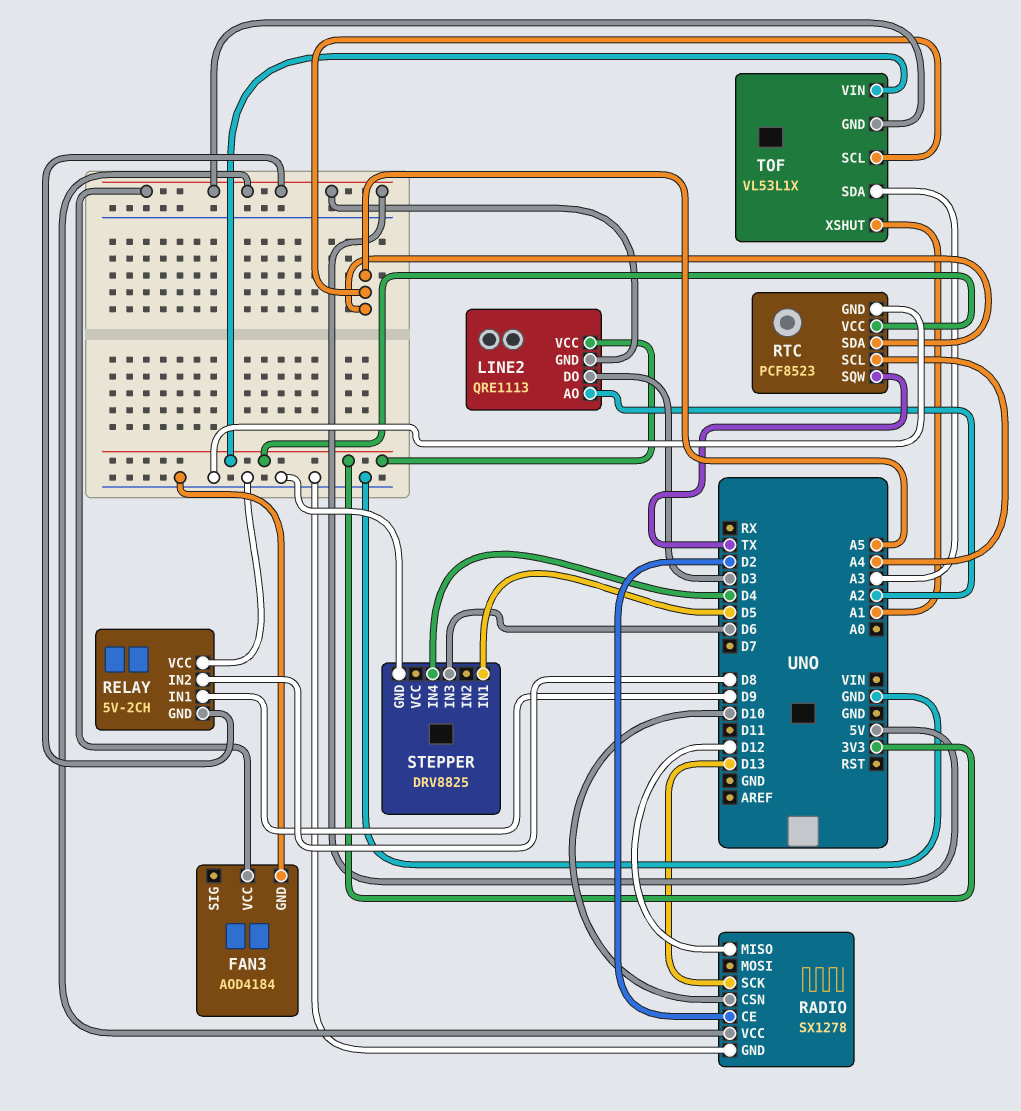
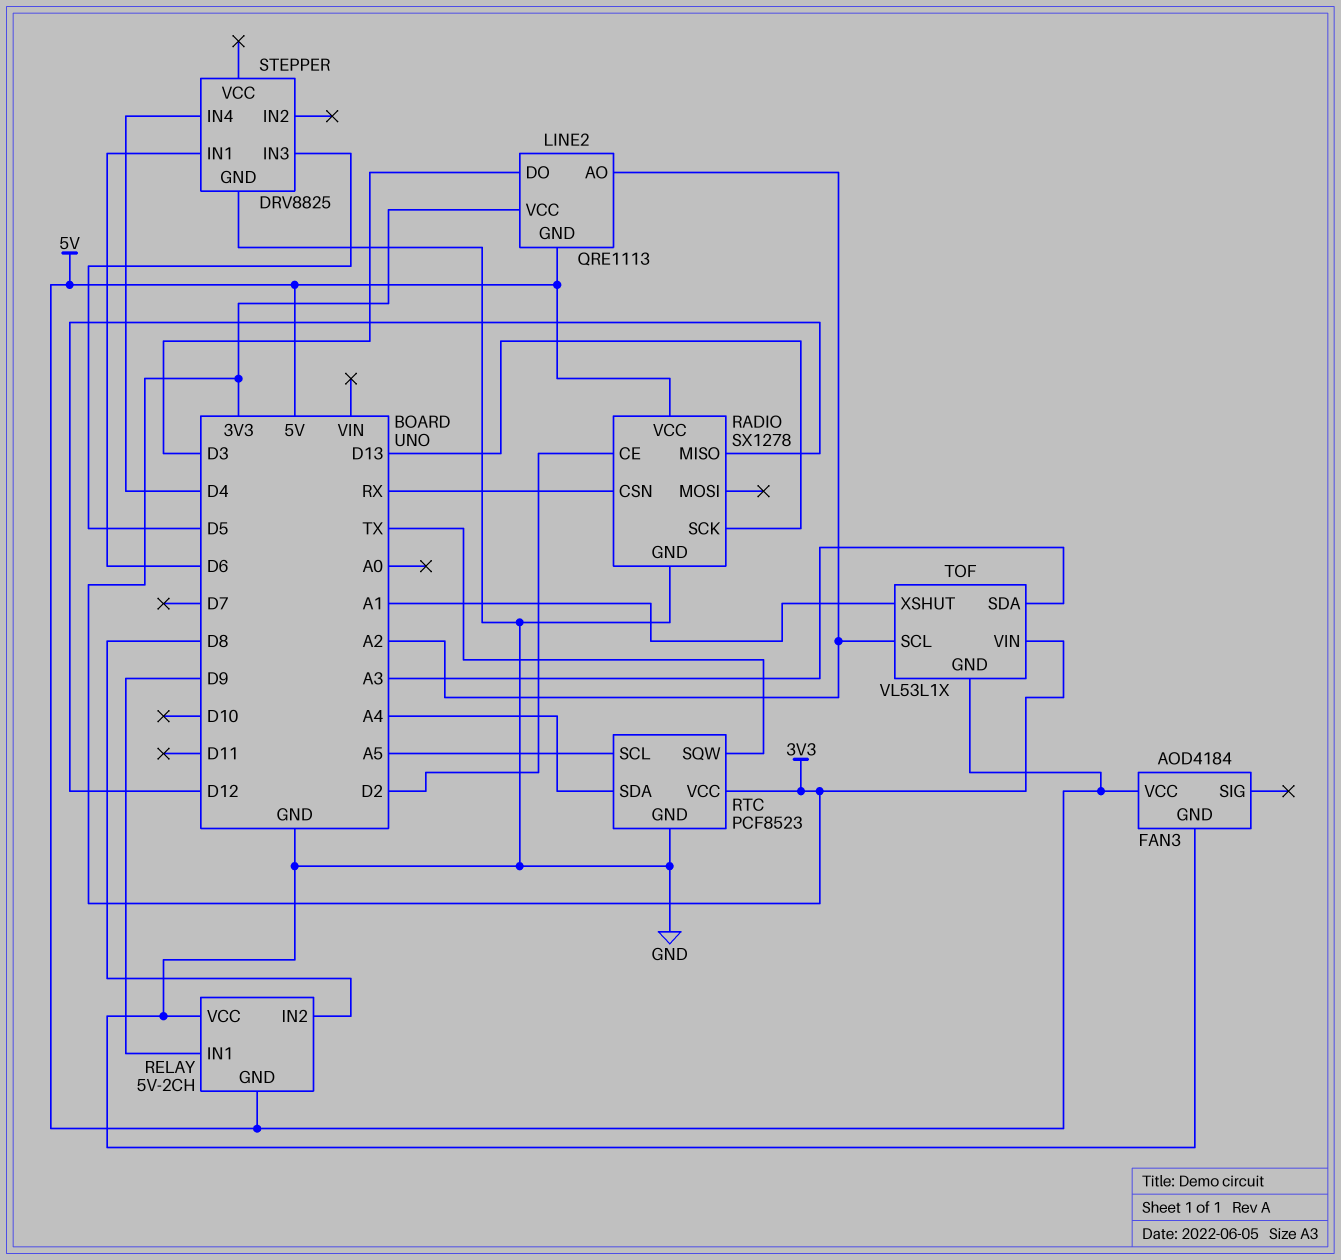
RADIO pin CSN: D10 -> RX
RTC pin SCL: A4 -> A5
RTC pin SDA: A5 -> A4
STEPPER pin IN1: D5 -> D6
STEPPER pin IN3: D6 -> D5
TOF pin SCL: A5 -> A2

